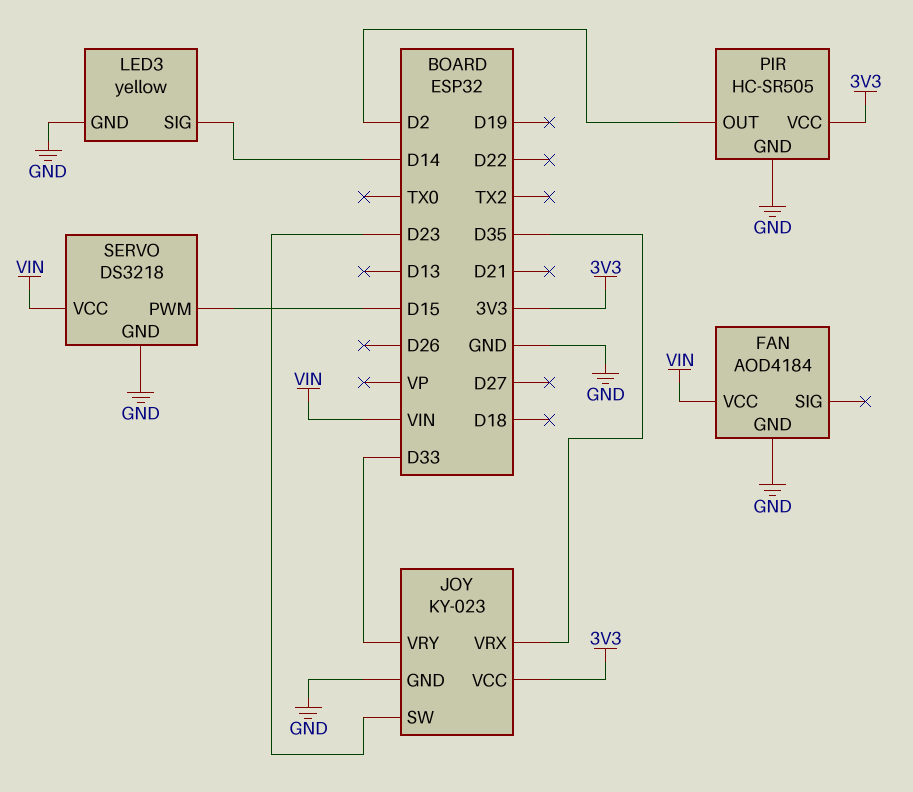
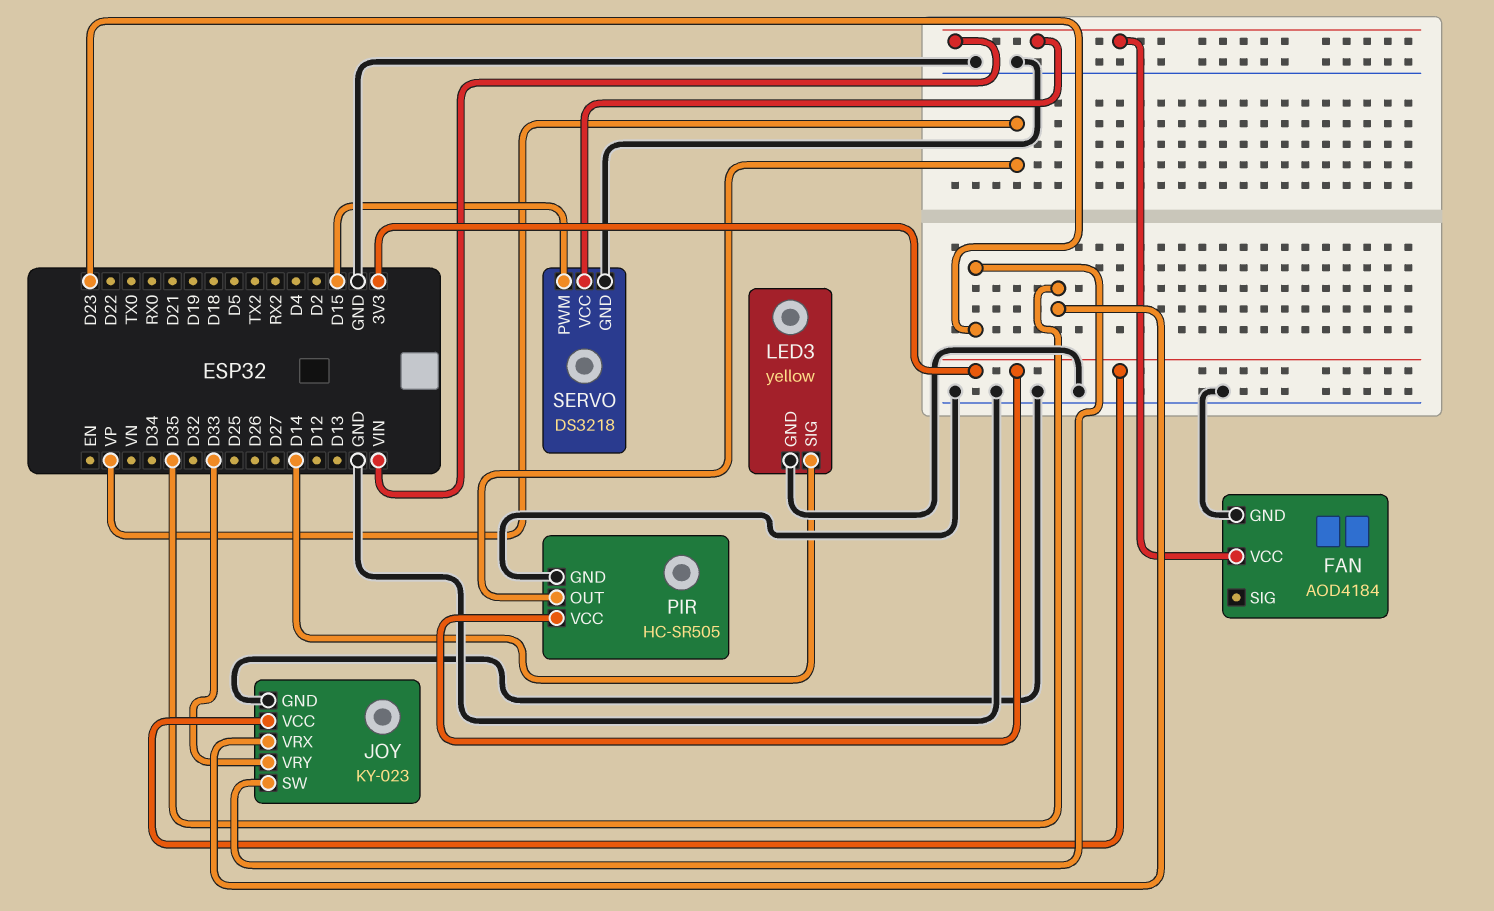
PIR pin OUT: D2 -> VP

